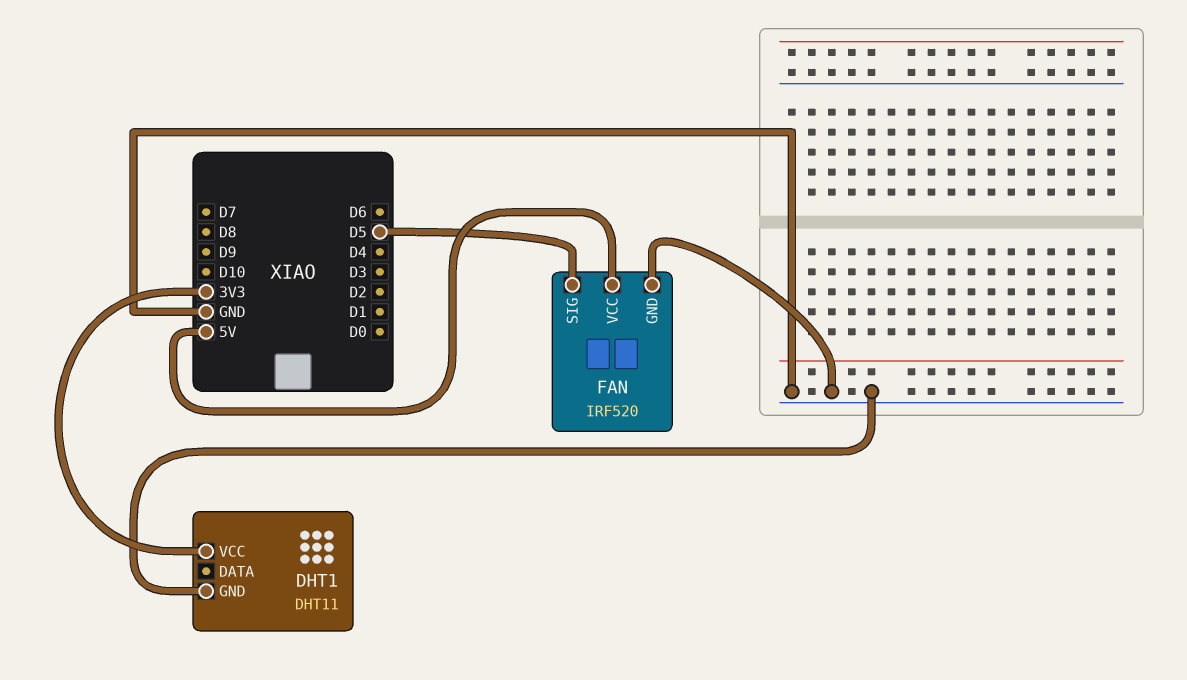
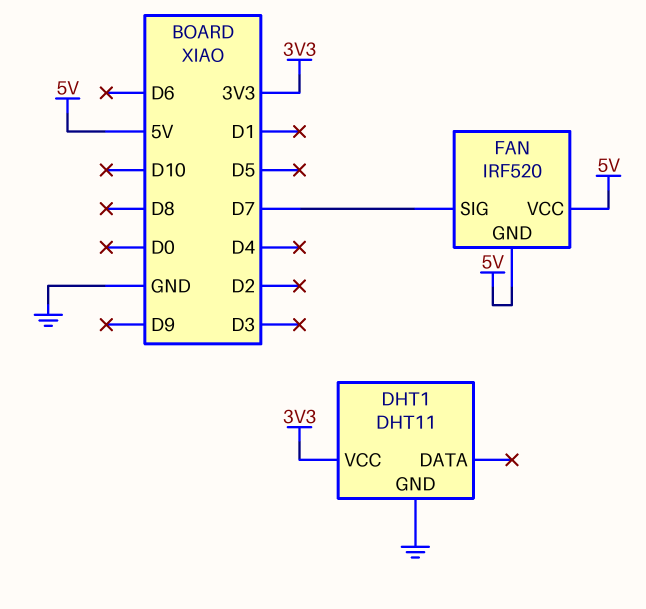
FAN pin GND: GND -> 5V
FAN pin SIG: D5 -> D7

